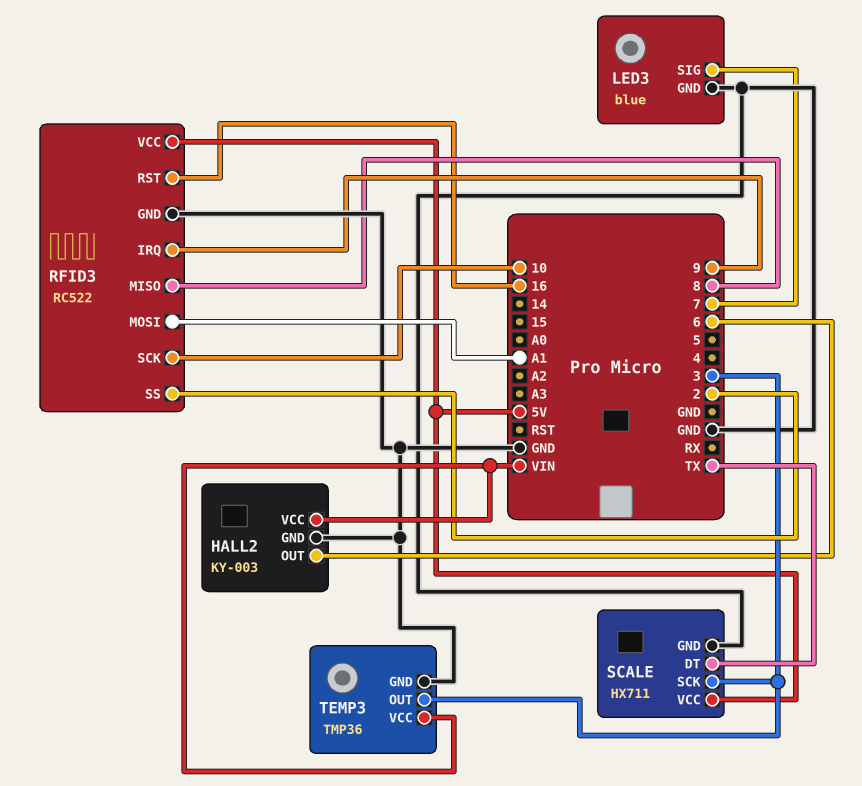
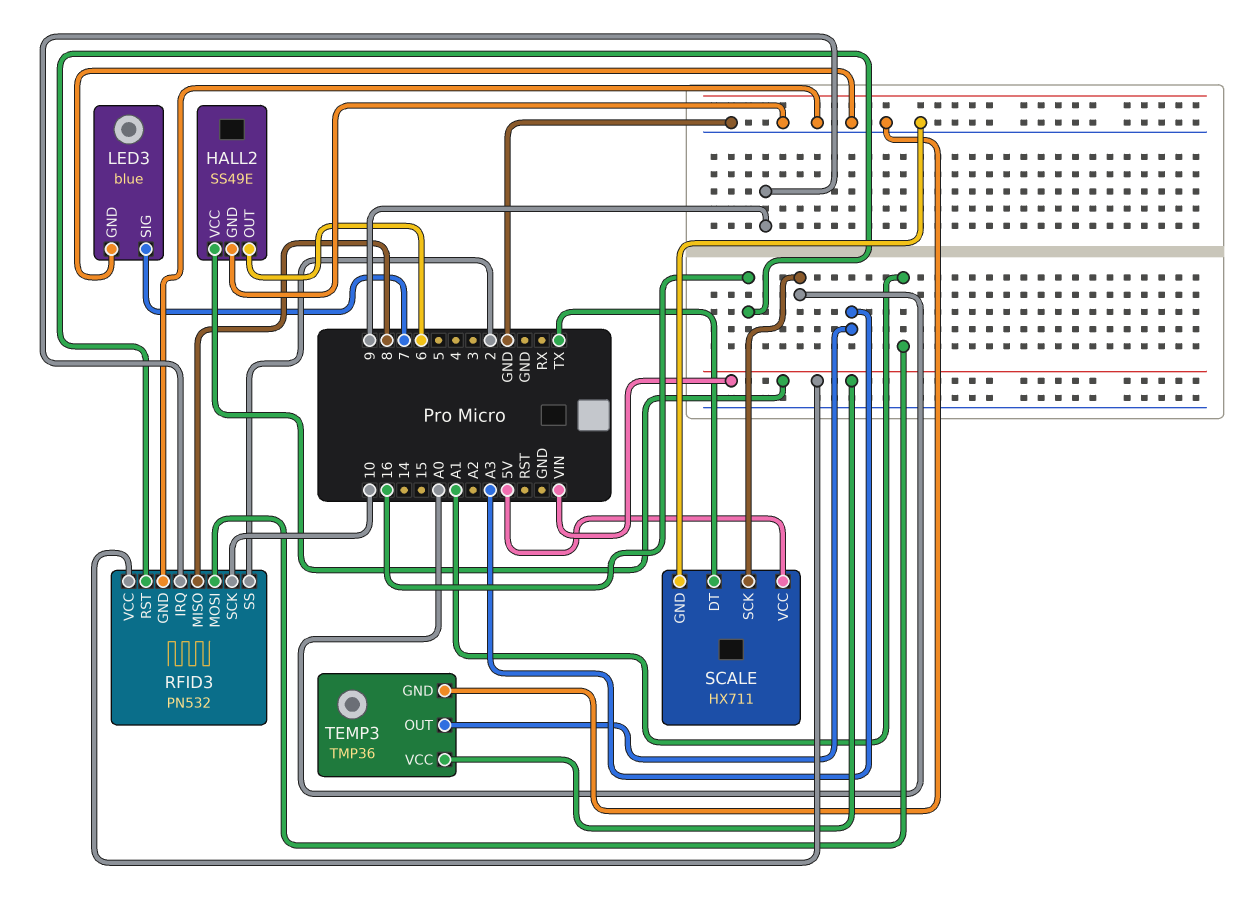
HALL2: KY-003 -> SS49E
RFID3: RC522 -> PN532
RFID3 pin VCC: 5V -> VIN
SCALE pin SCK: 3 -> A0
TEMP3 pin OUT: 3 -> A3

